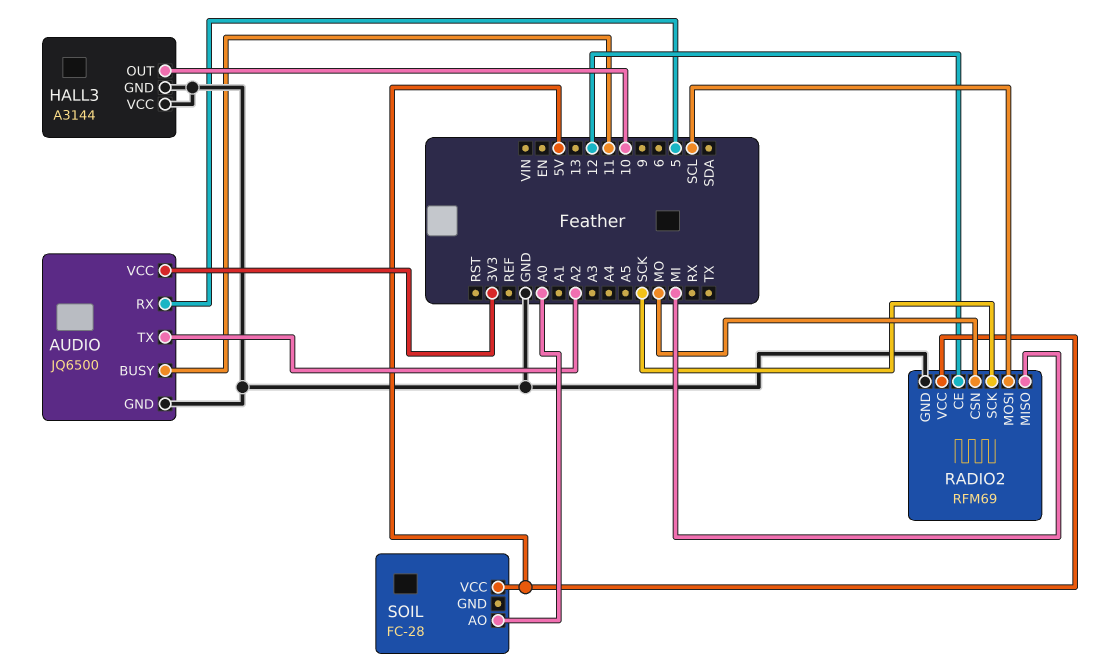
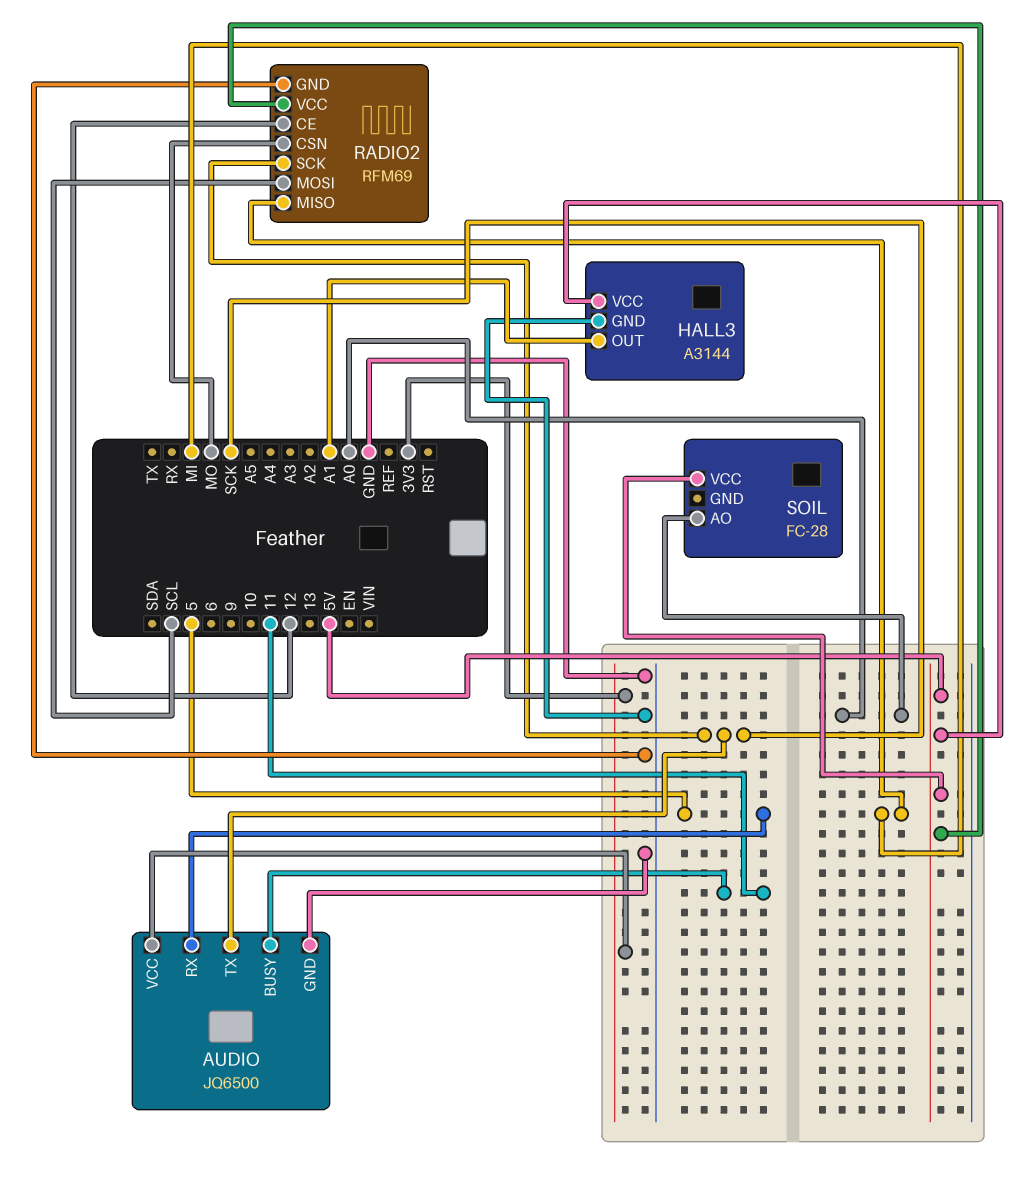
AUDIO pin TX: A2 -> SCK
HALL3 pin OUT: 10 -> A1
HALL3 pin VCC: GND -> 5V

